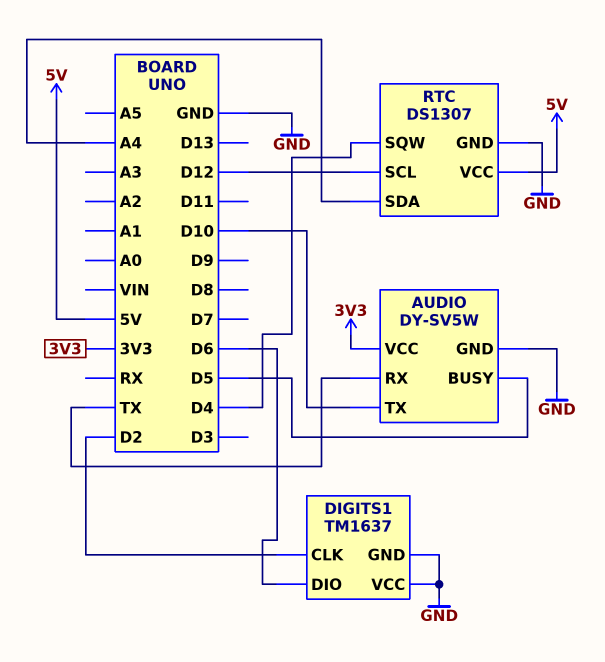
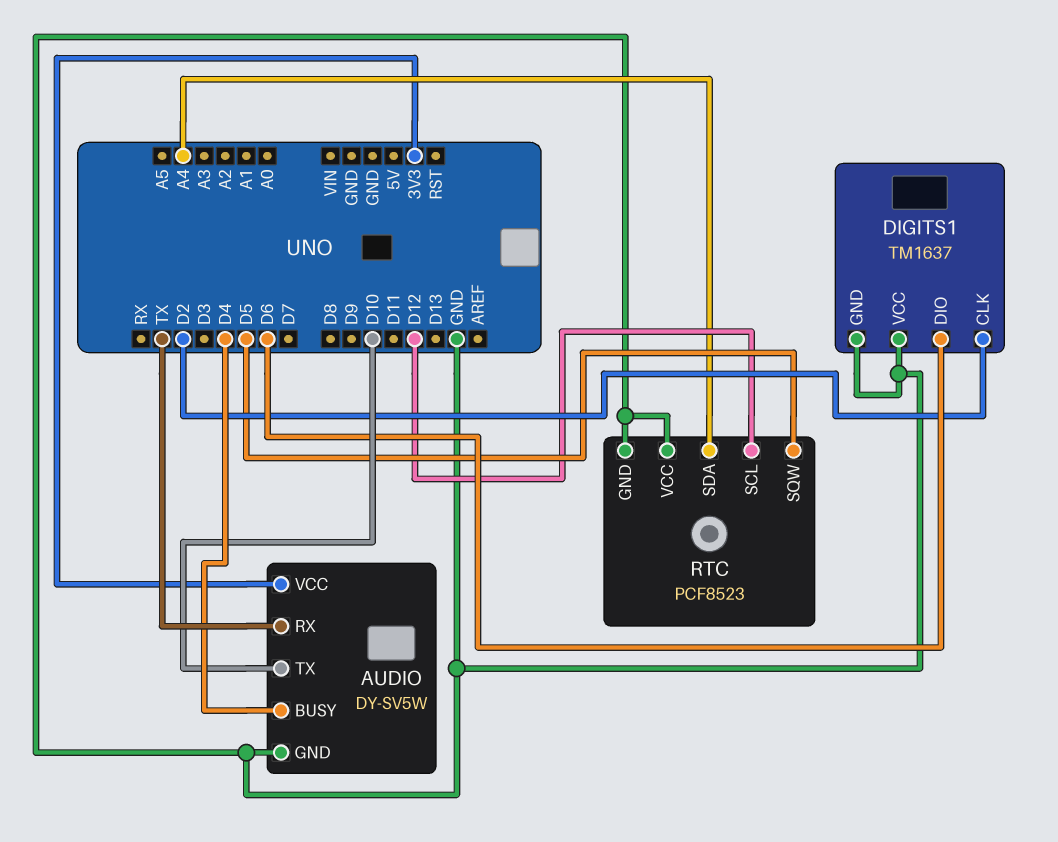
AUDIO pin BUSY: D5 -> D4
RTC: DS1307 -> PCF8523
RTC pin SQW: D4 -> D5
RTC pin VCC: 5V -> GND

